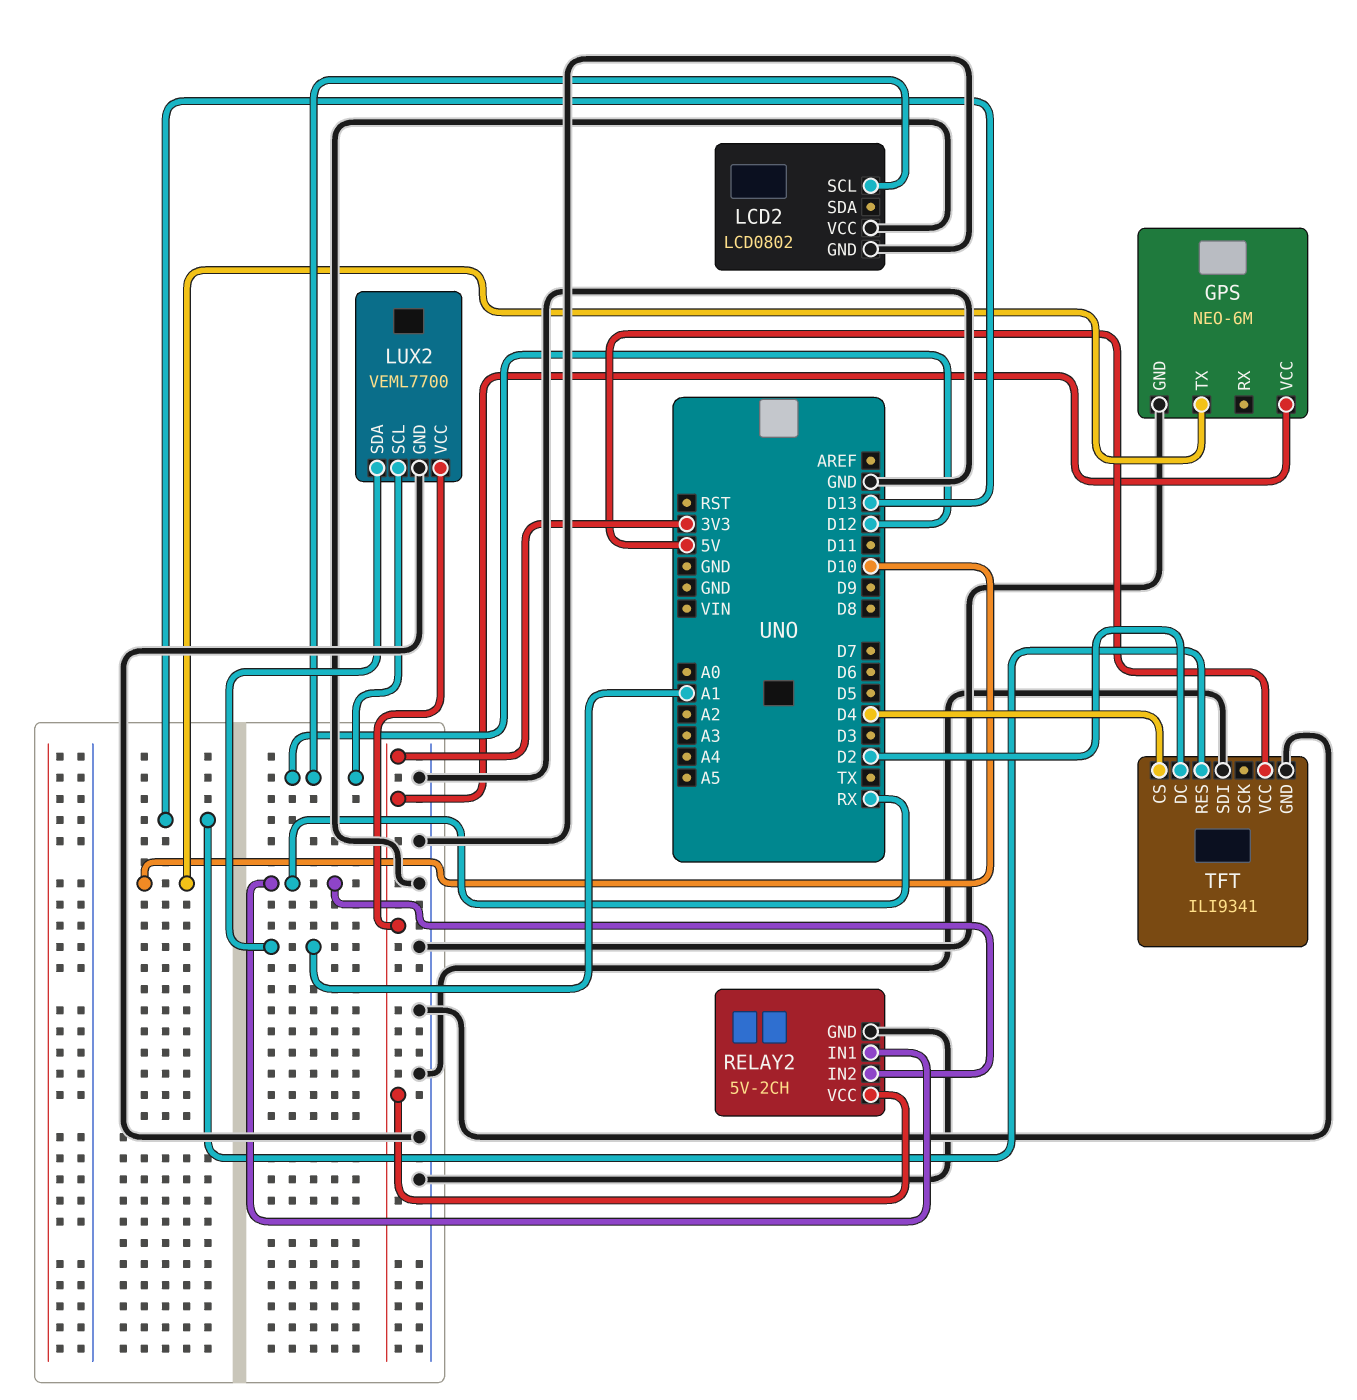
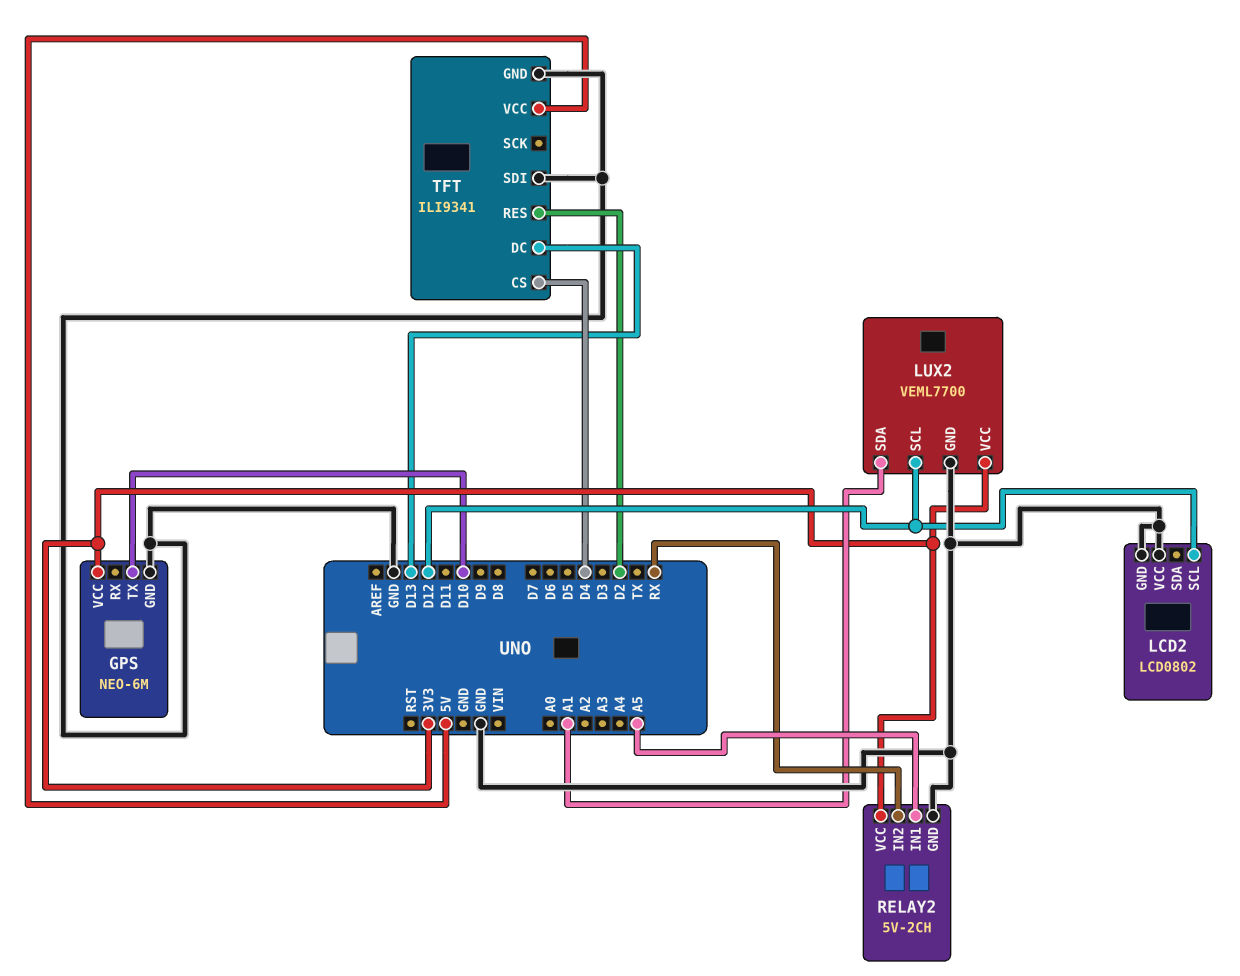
RELAY2 pin IN1: RX -> A5
TFT pin DC: D2 -> D13
TFT pin RES: D13 -> D2

